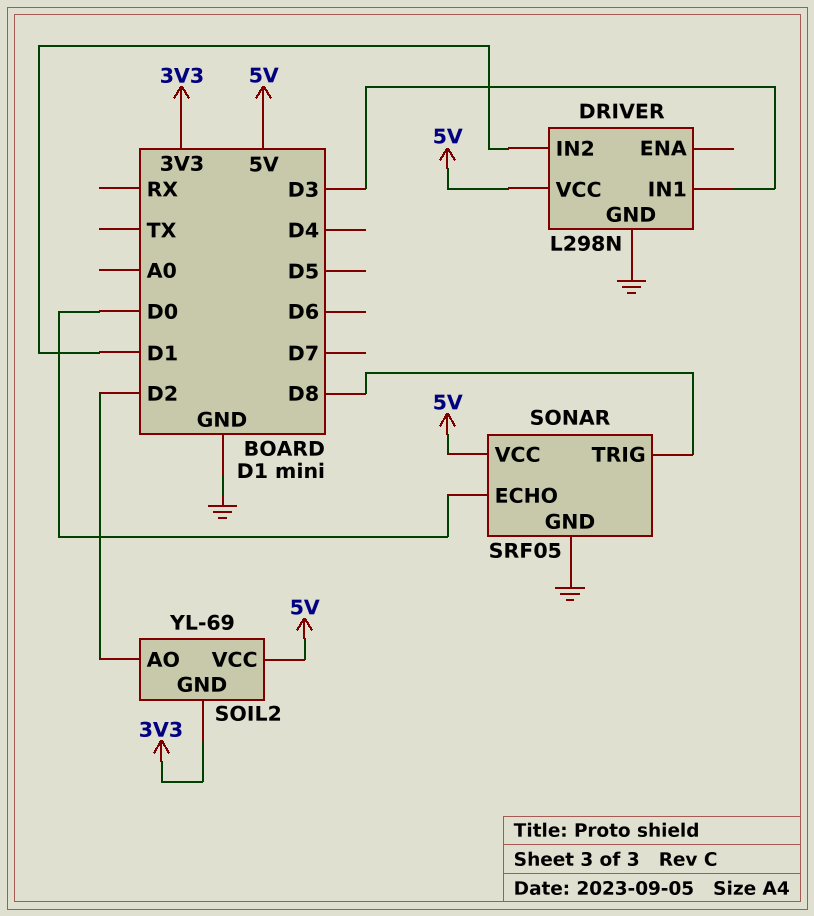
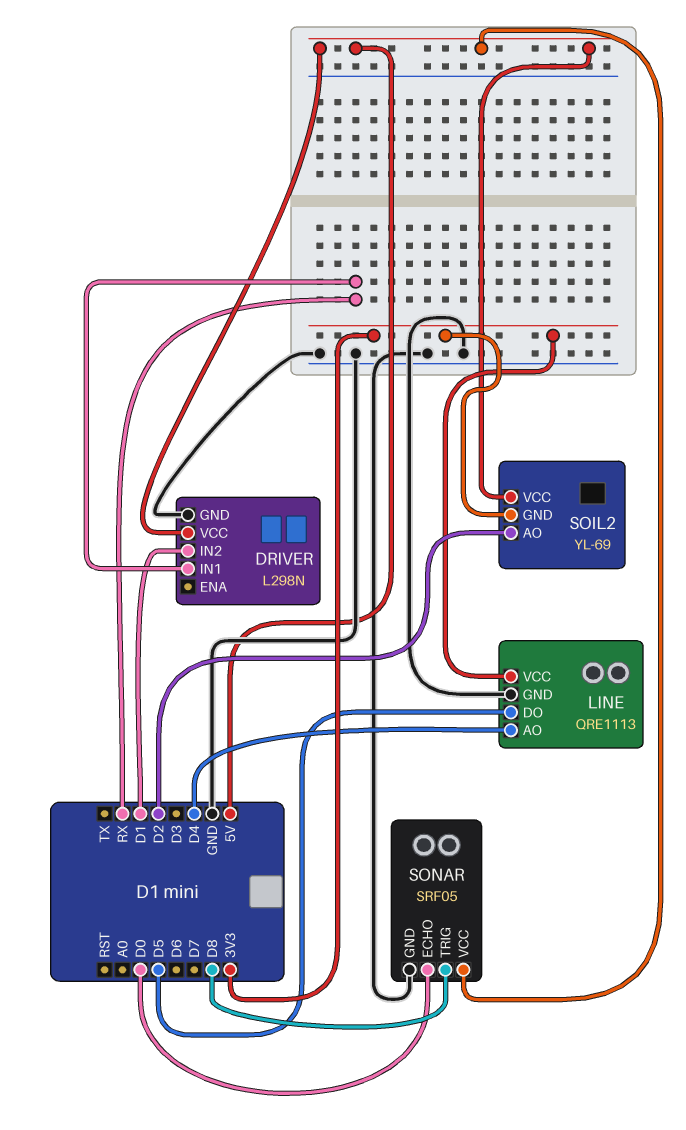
DRIVER pin IN1: D3 -> RX
LINE: none -> QRE1113
LINE pin AO: none -> D4
LINE pin DO: none -> D5
LINE pin GND: none -> GND
LINE pin VCC: none -> 3V3

